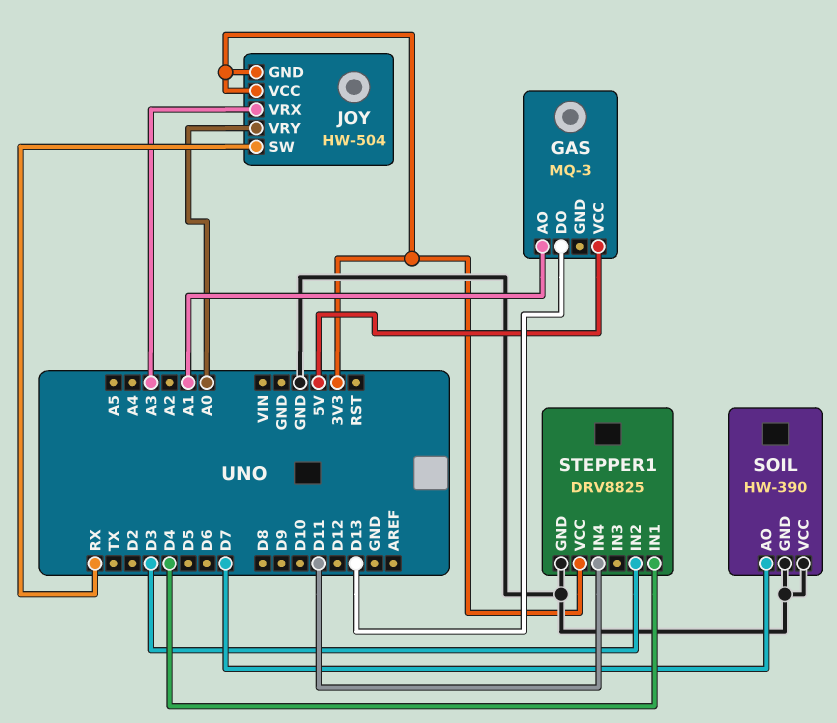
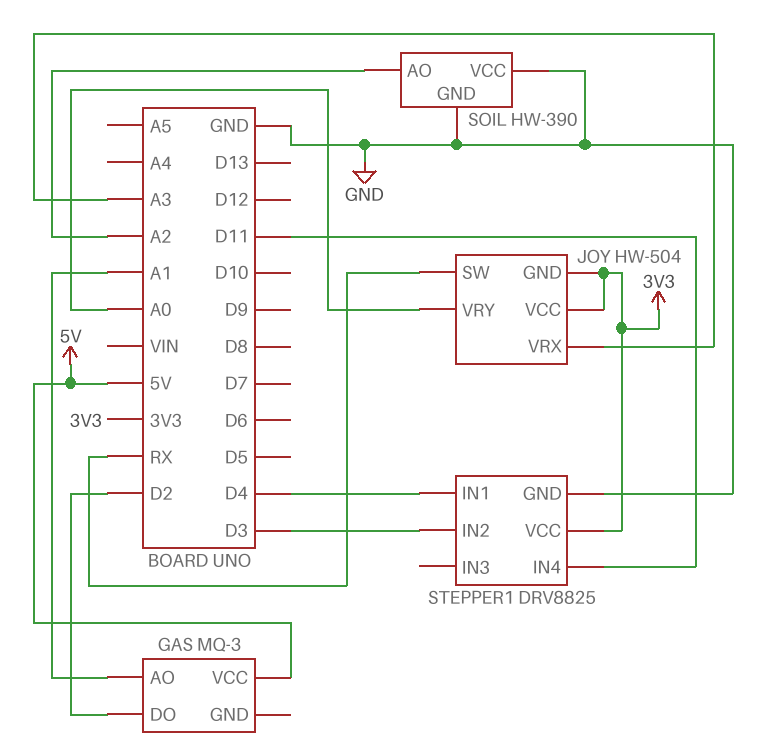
GAS pin DO: D13 -> D2
SOIL pin AO: D7 -> A2

